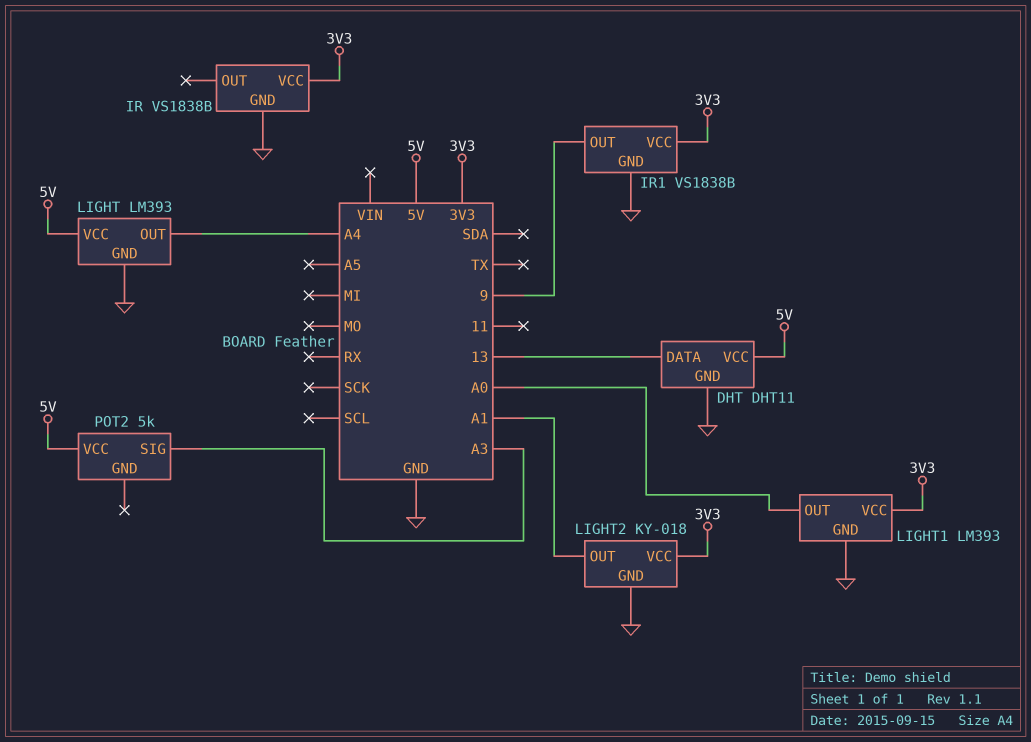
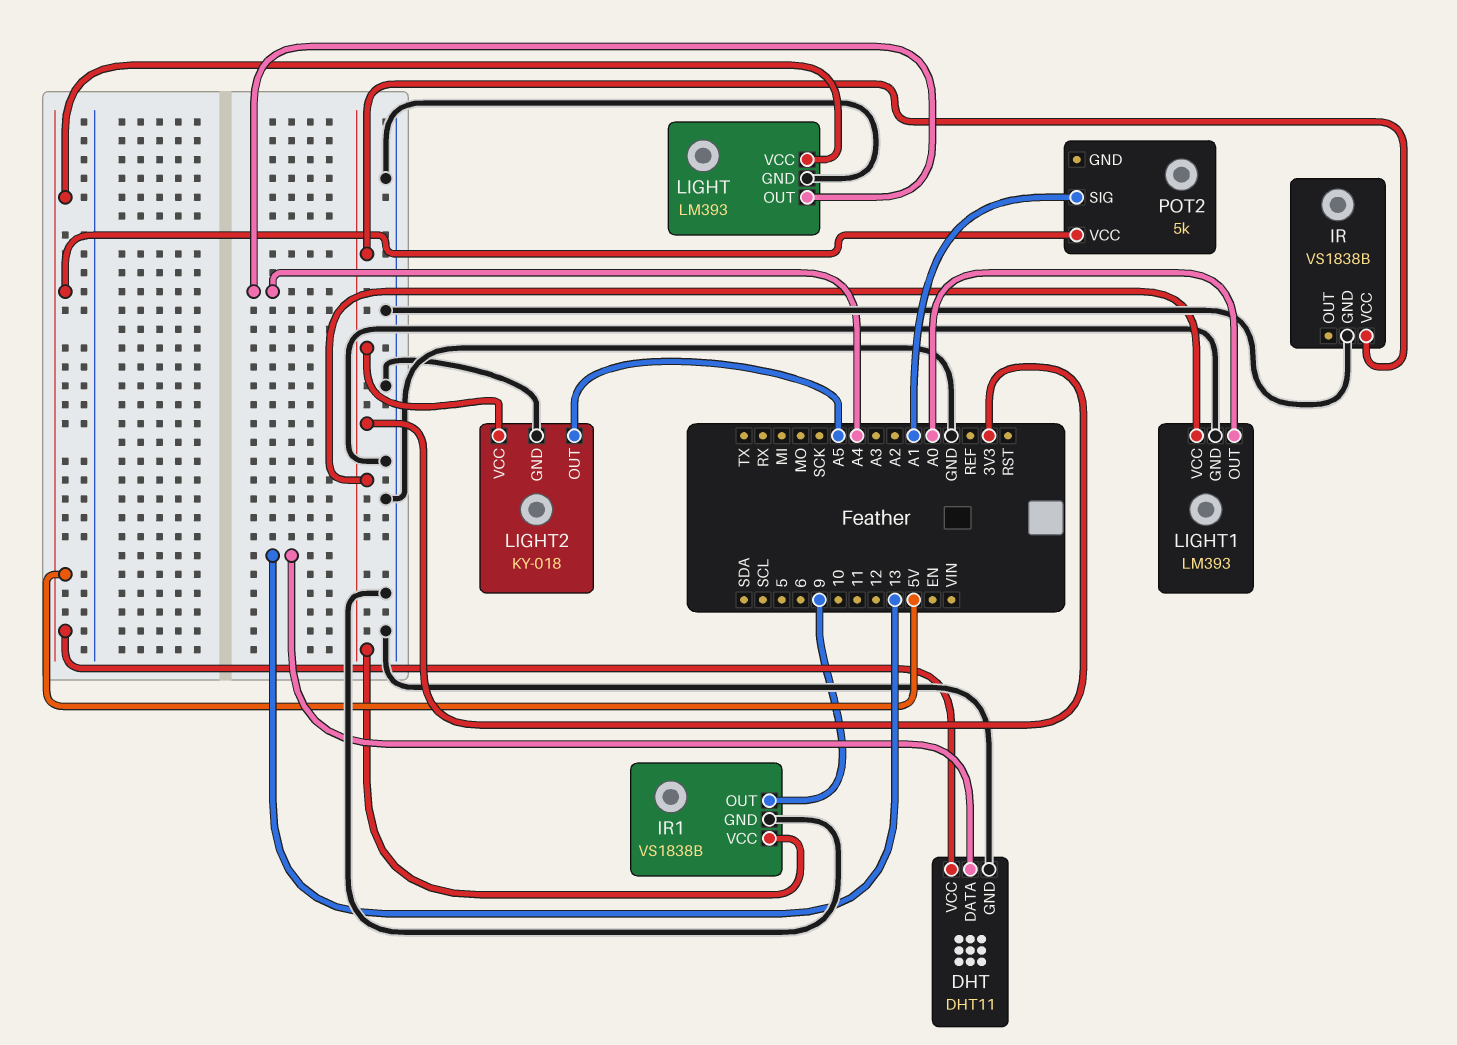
LIGHT2 pin OUT: A1 -> A5
POT2 pin SIG: A3 -> A1

